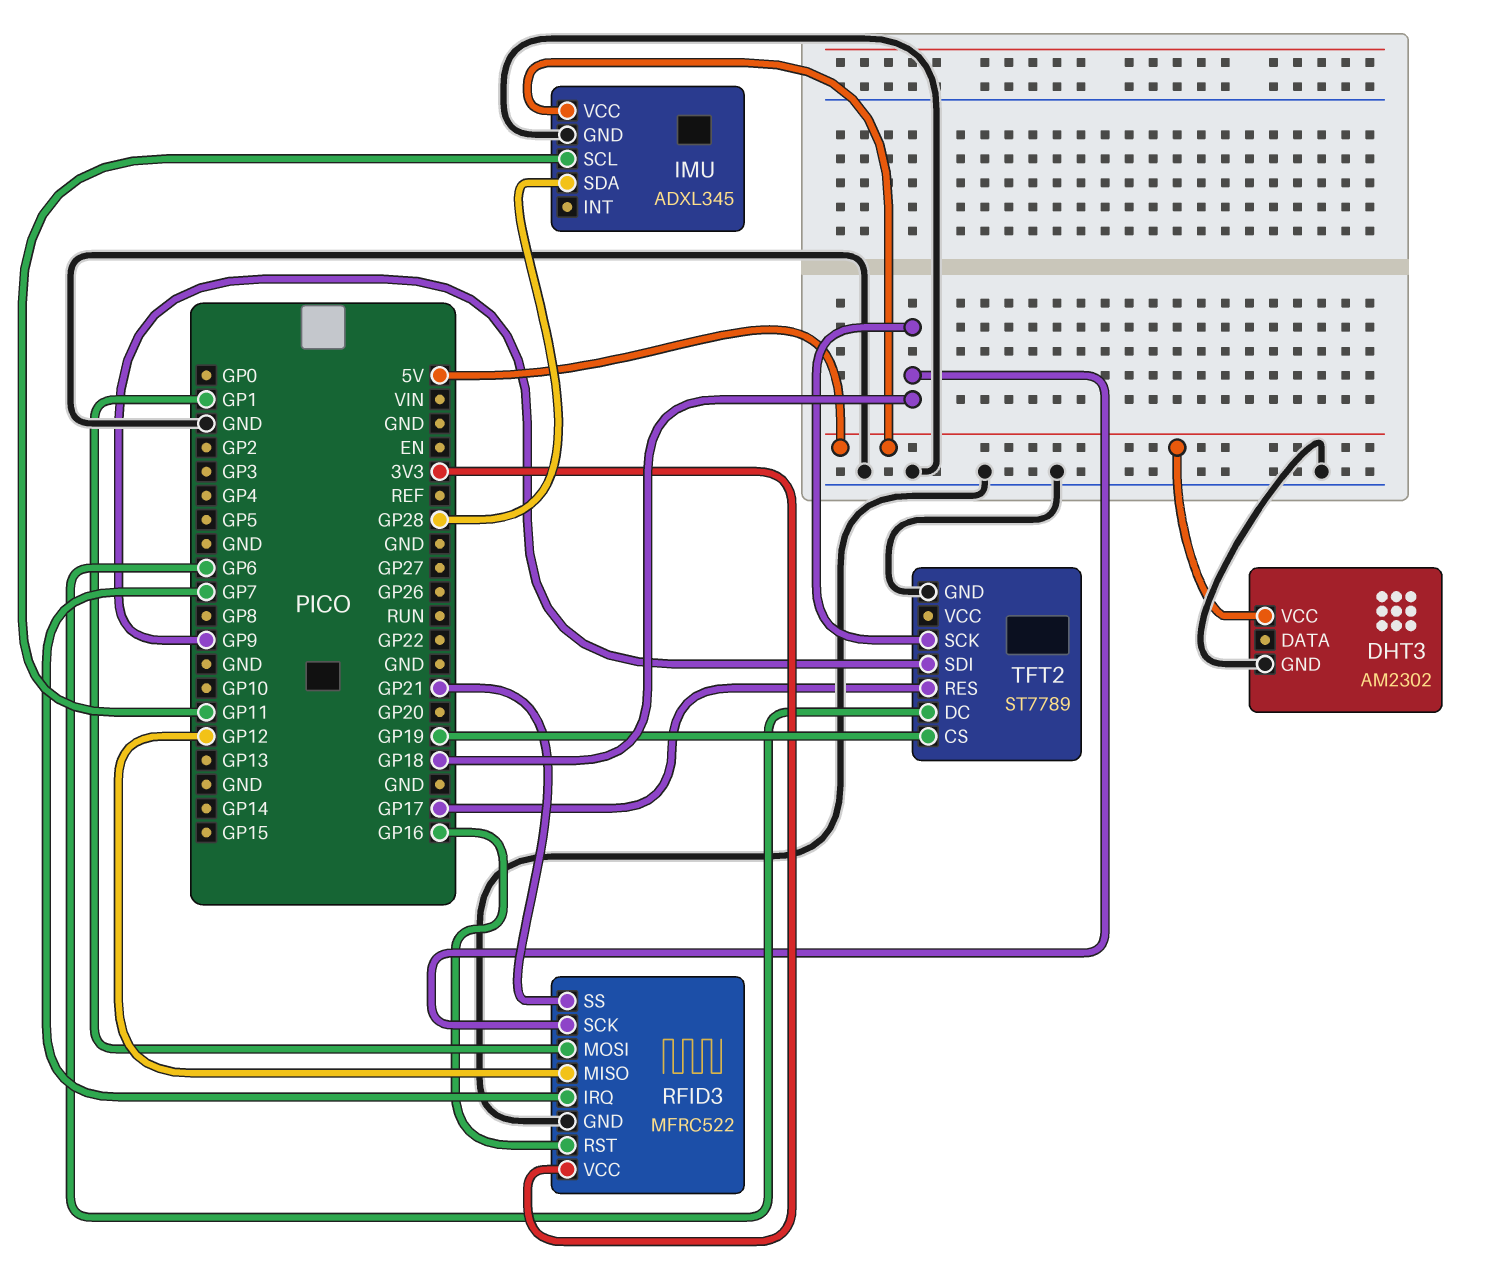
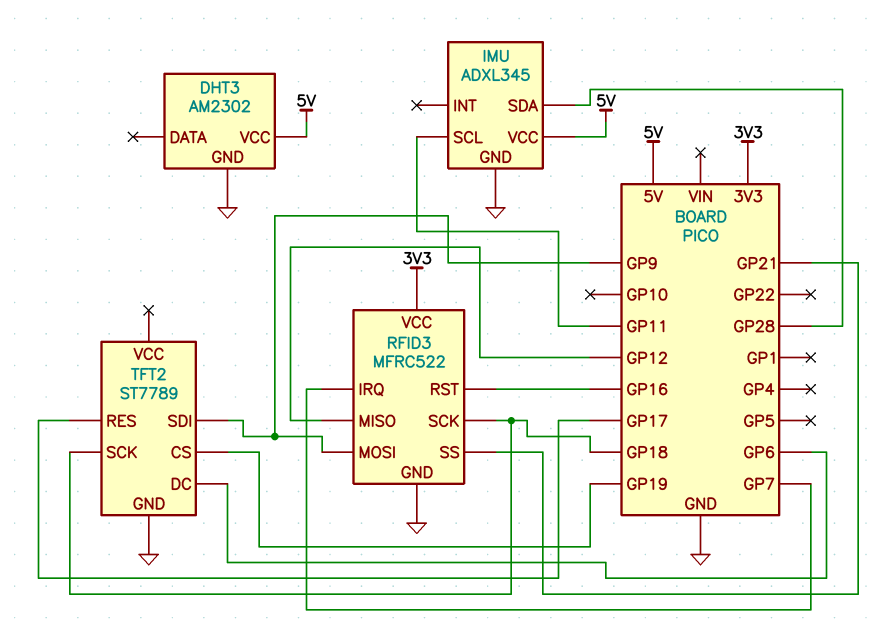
RFID3 pin MOSI: GP1 -> GP9

